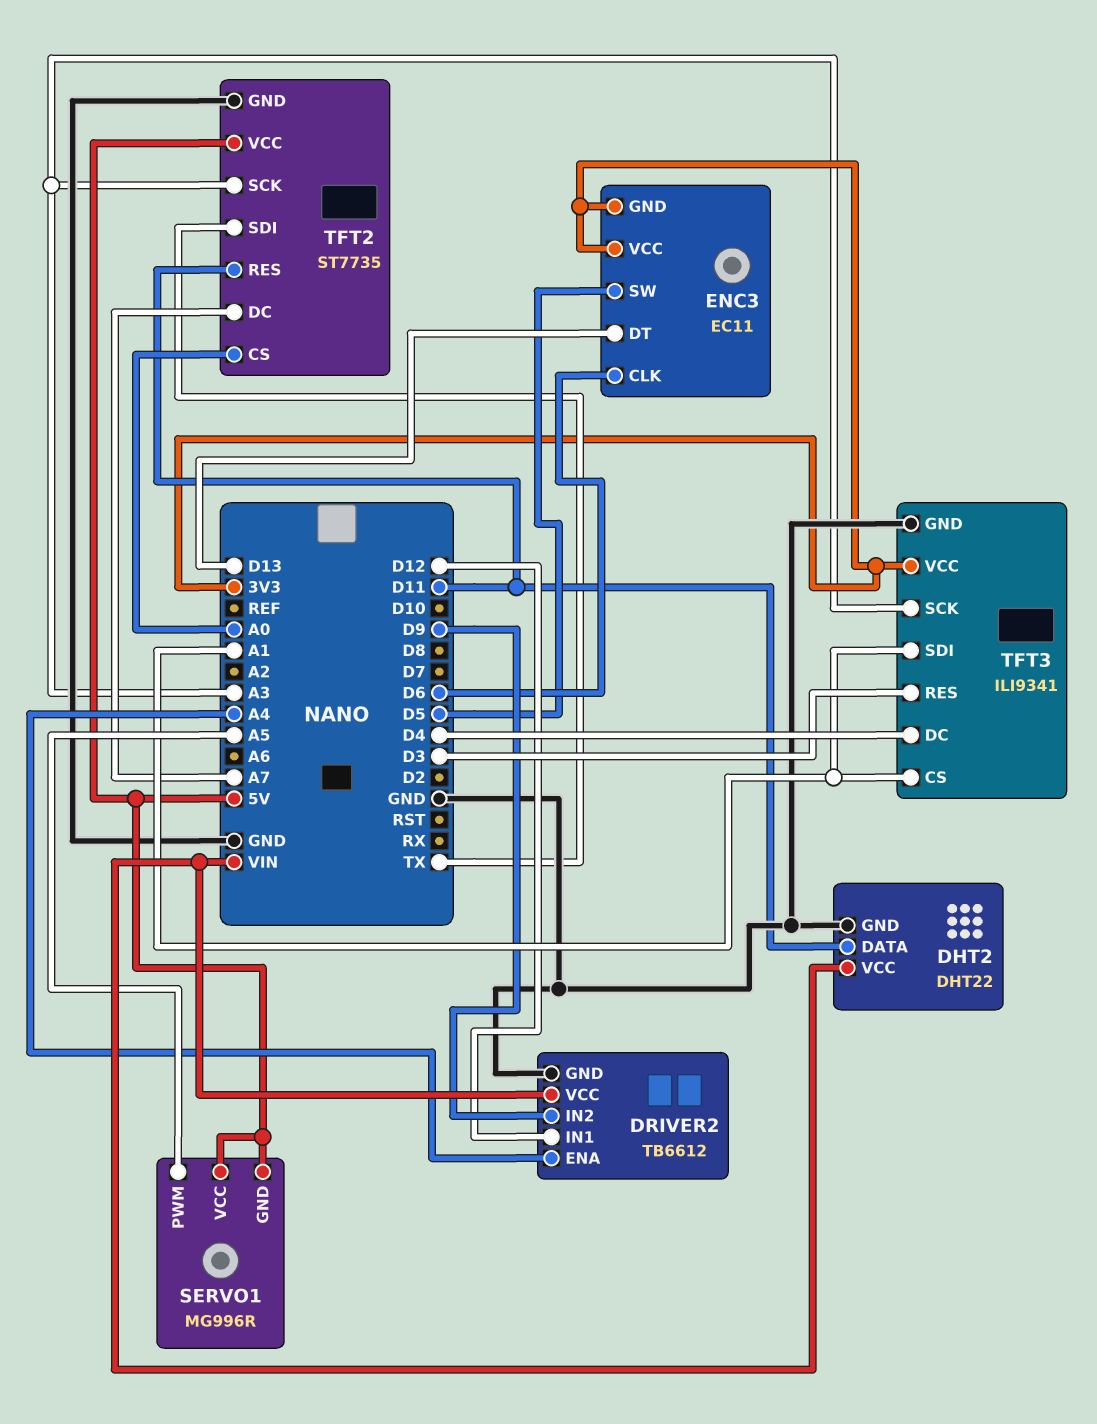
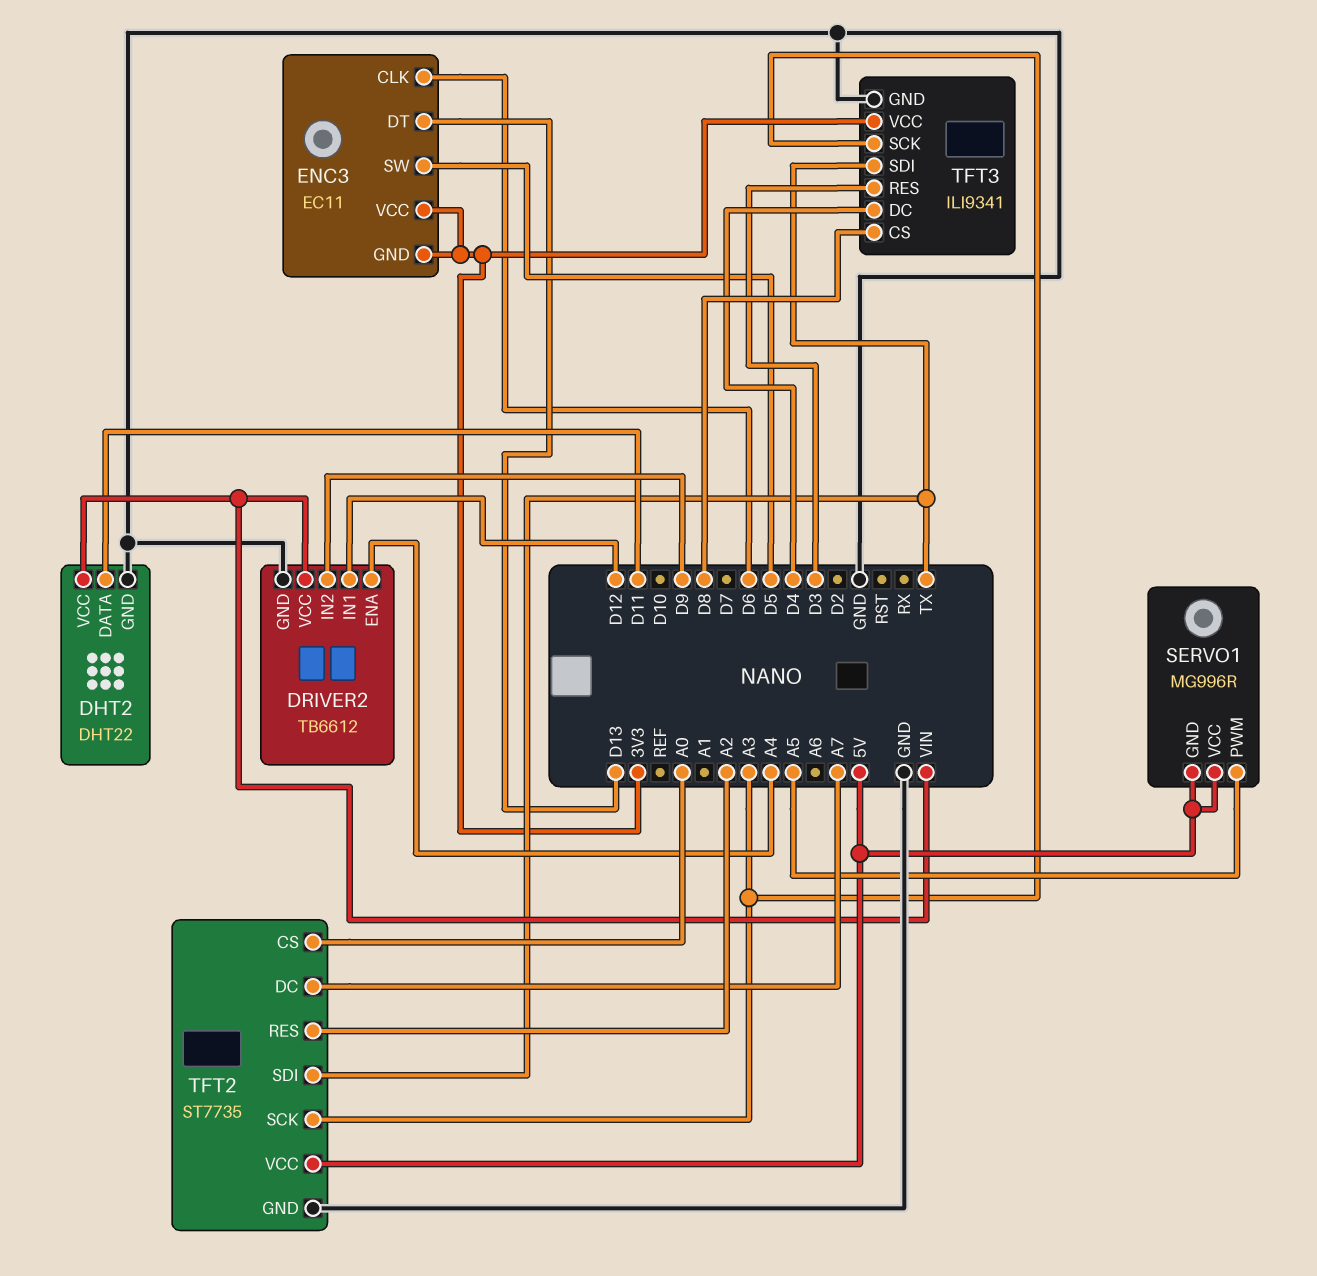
TFT2 pin RES: D11 -> A2
TFT3 pin CS: A1 -> D8
TFT3 pin SDI: A1 -> TX

